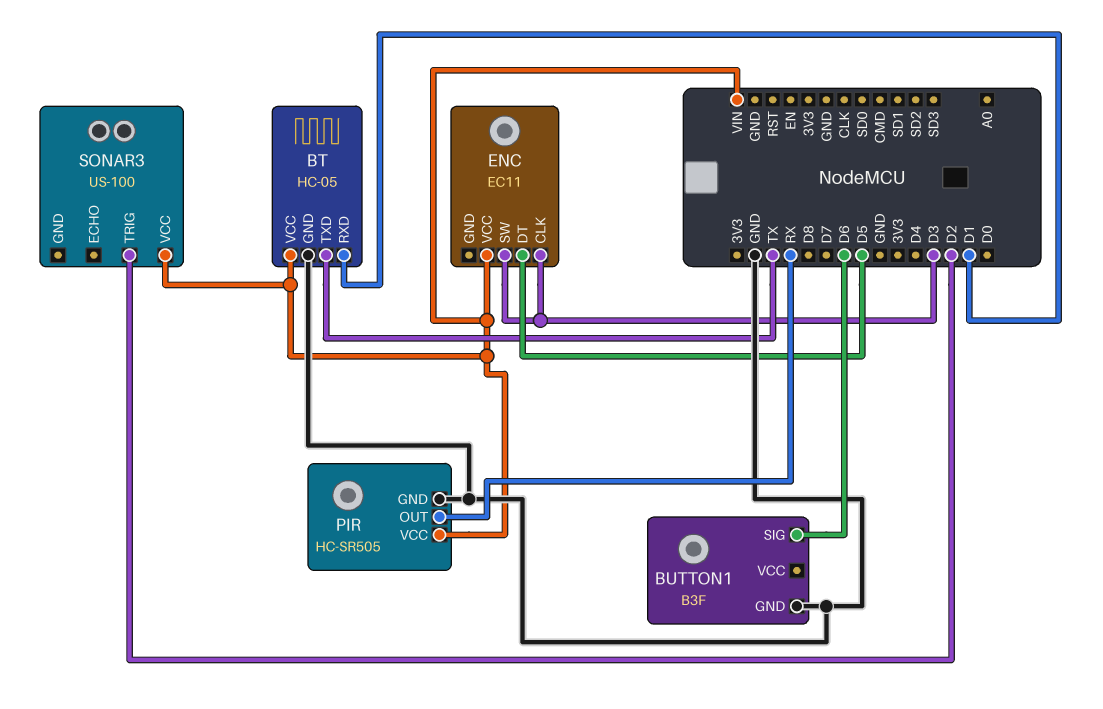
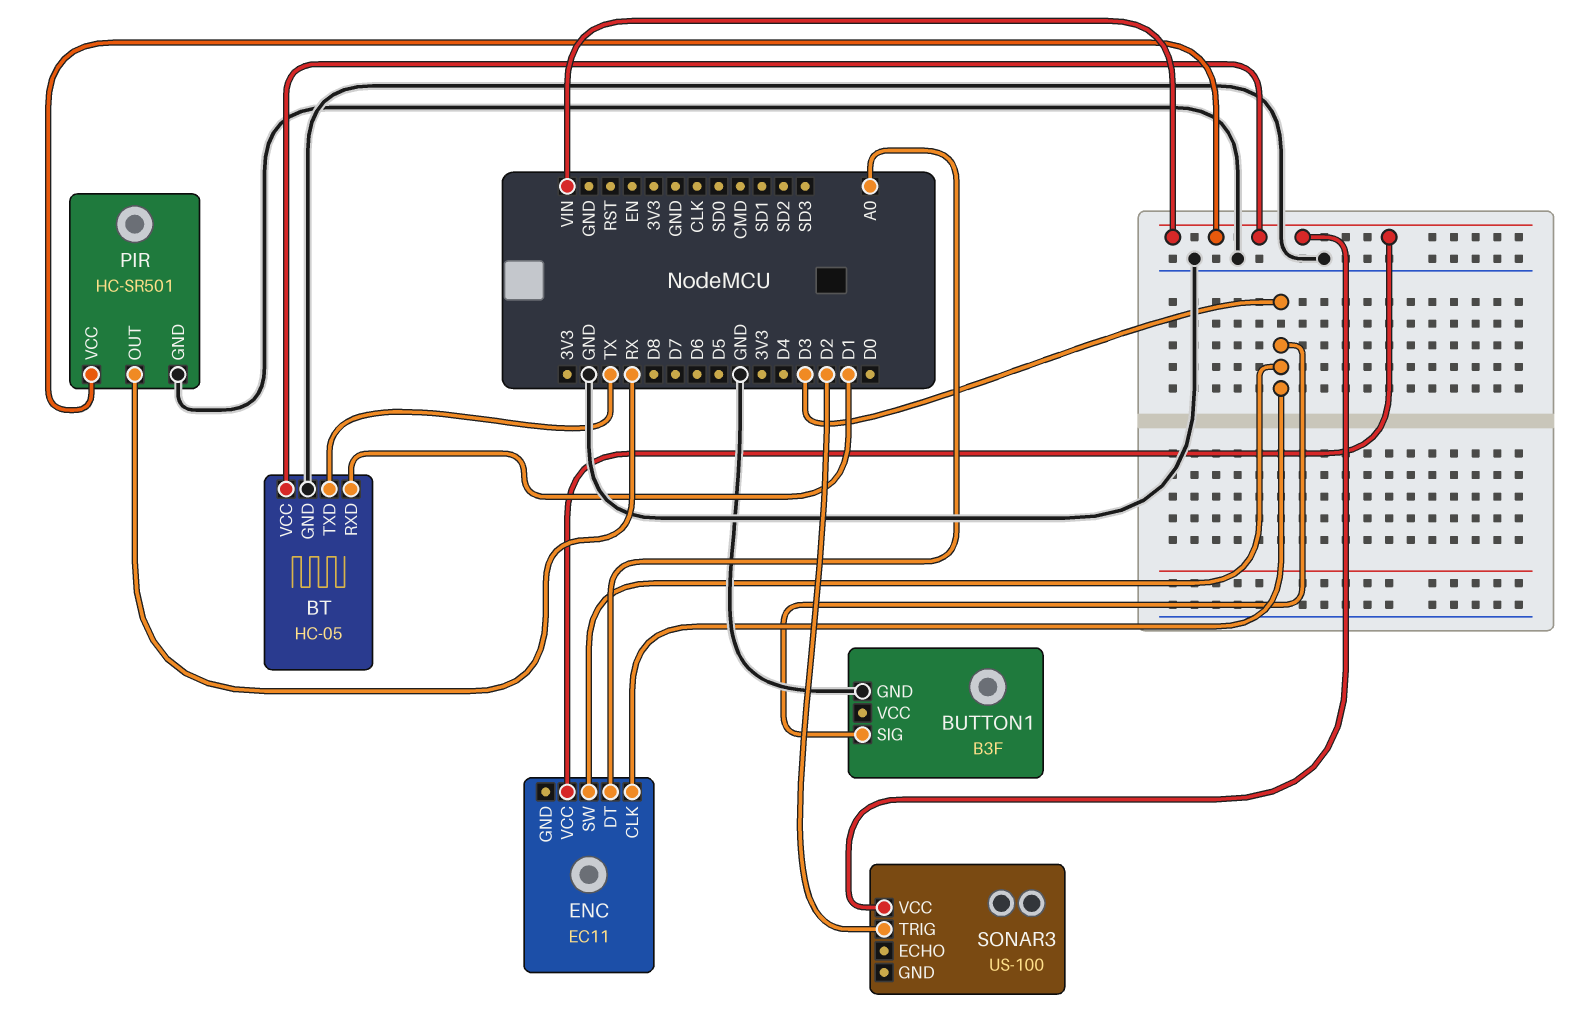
BUTTON1 pin SIG: D6 -> D3
ENC pin DT: D5 -> A0
PIR: HC-SR505 -> HC-SR501

